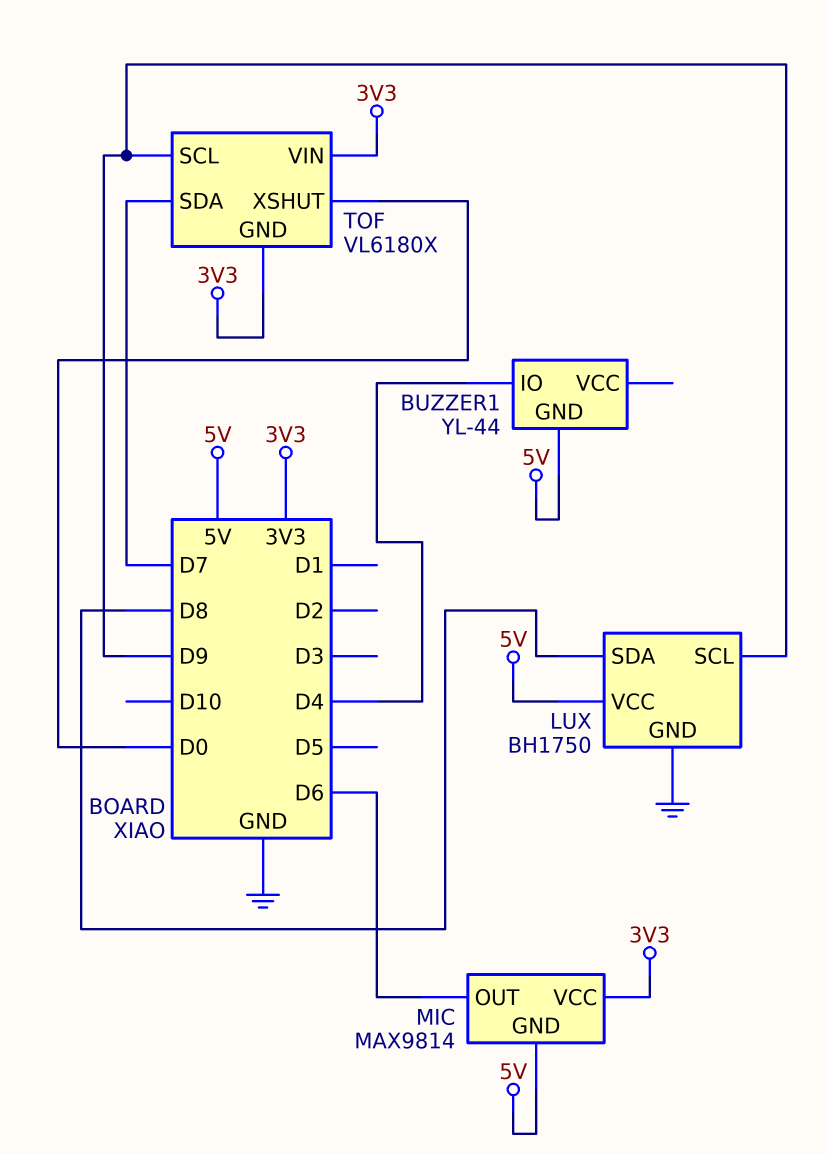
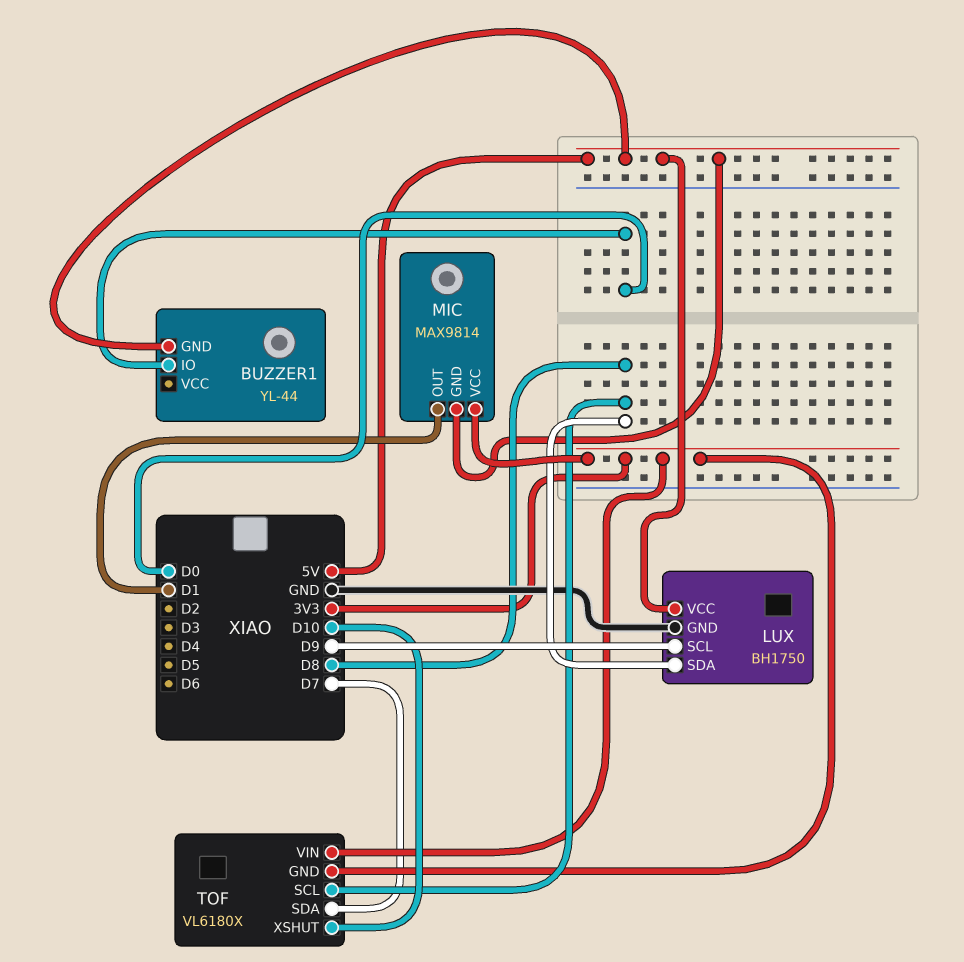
BUZZER1 pin IO: D4 -> D0
MIC pin OUT: D6 -> D1
TOF pin SCL: D9 -> D8
TOF pin XSHUT: D0 -> D10

